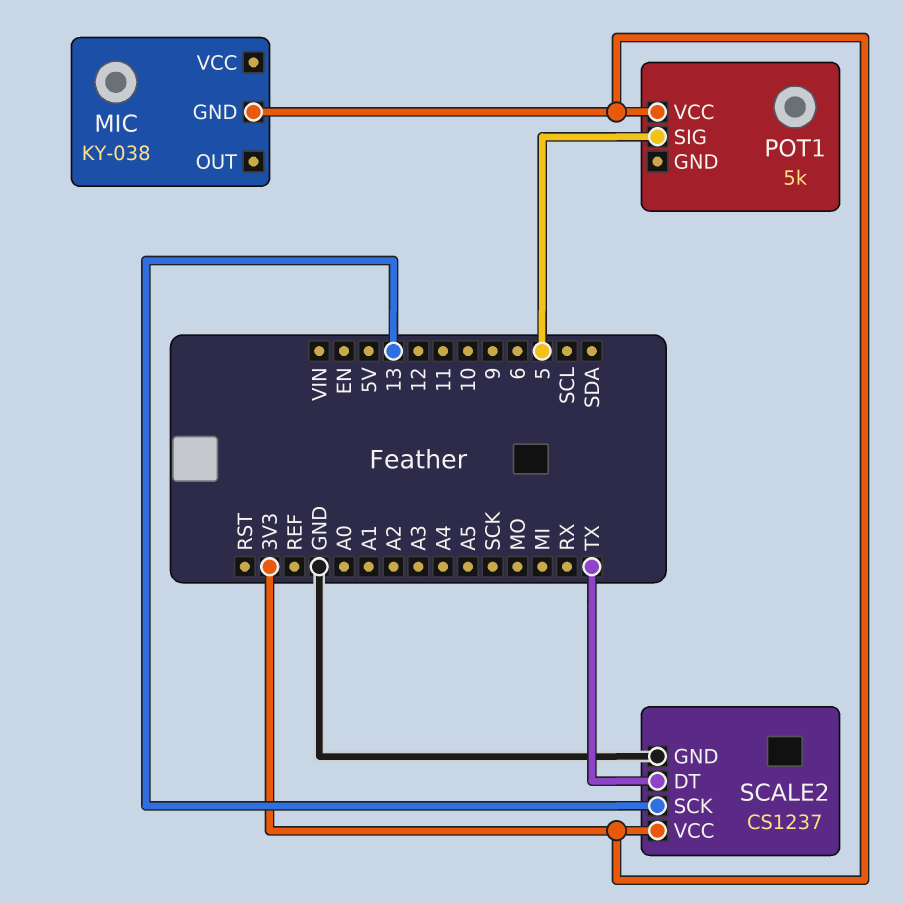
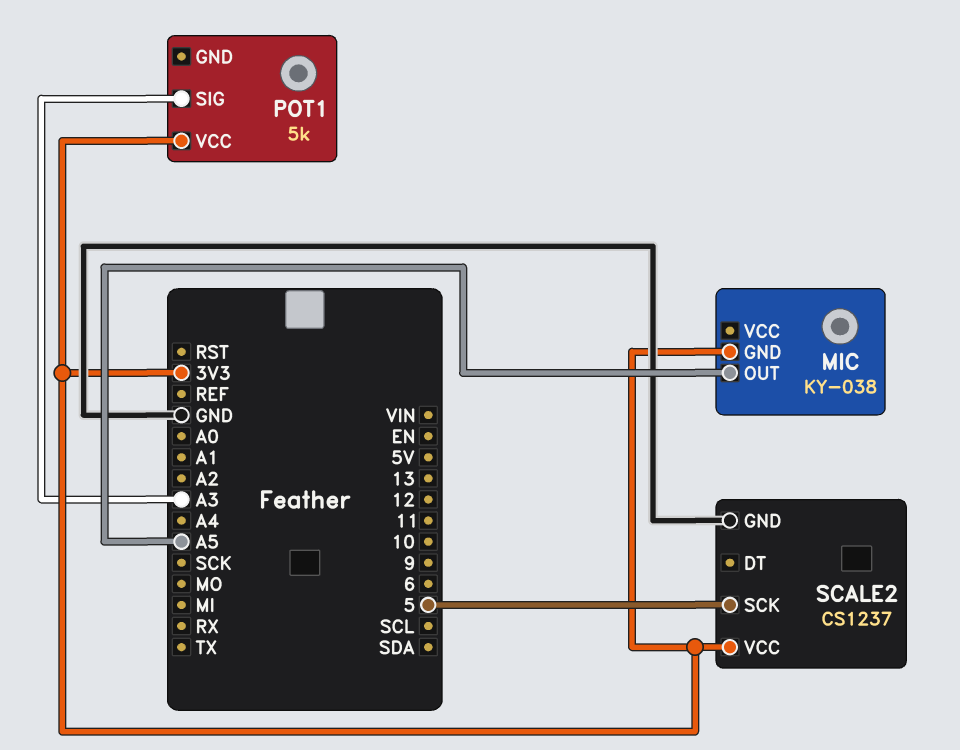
MIC pin OUT: none -> A5
POT1 pin SIG: 5 -> A3
SCALE2 pin DT: TX -> none
SCALE2 pin SCK: 13 -> 5

